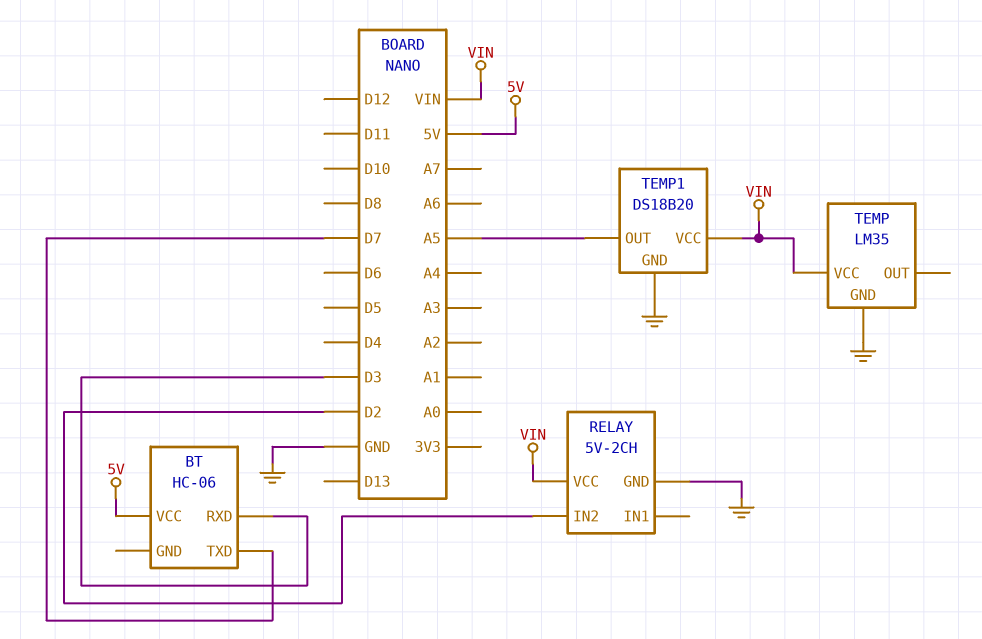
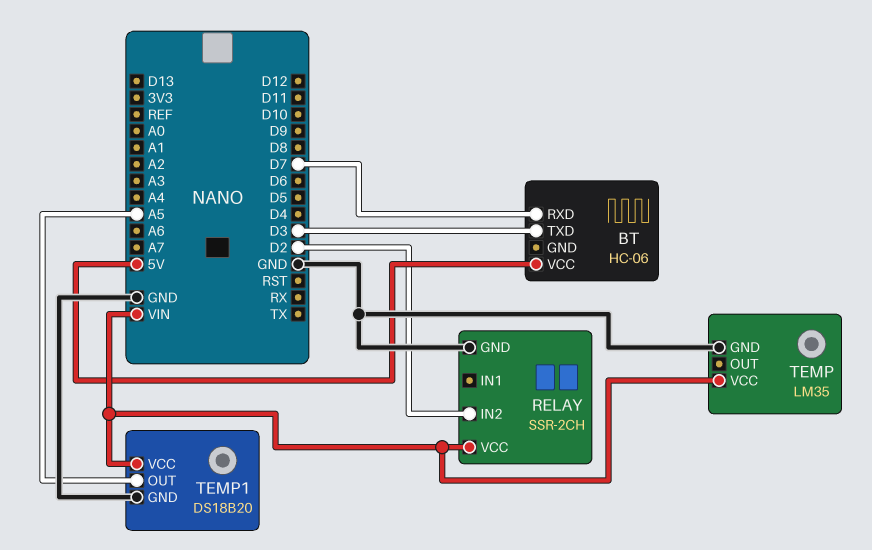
BT pin RXD: D3 -> D7
BT pin TXD: D7 -> D3
RELAY: 5V-2CH -> SSR-2CH

